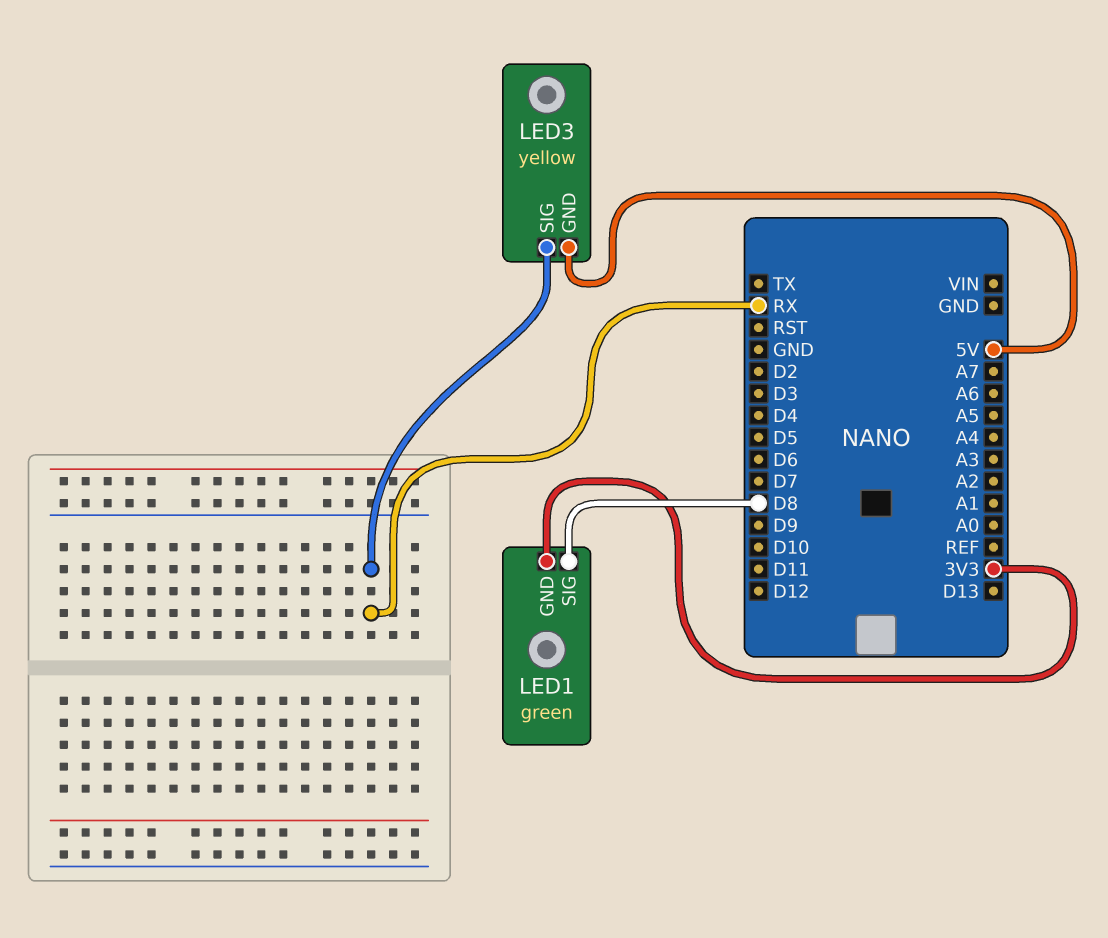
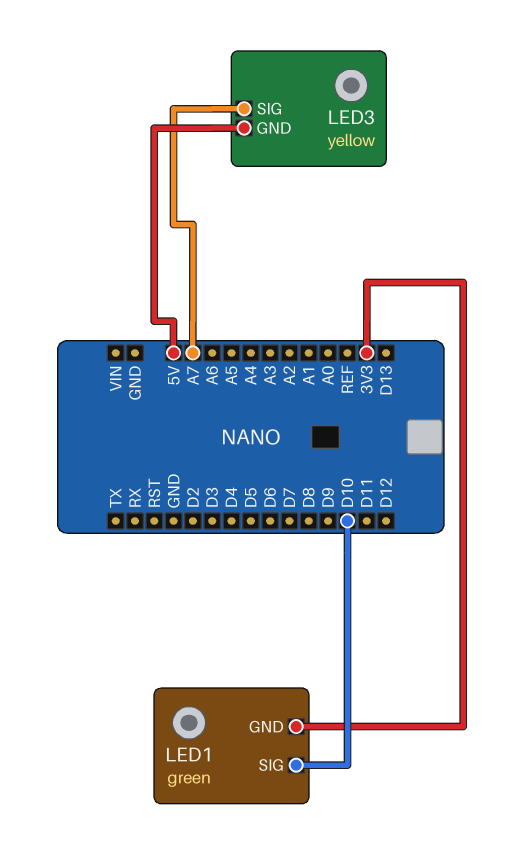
LED1 pin SIG: D8 -> D10
LED3 pin SIG: RX -> A7

